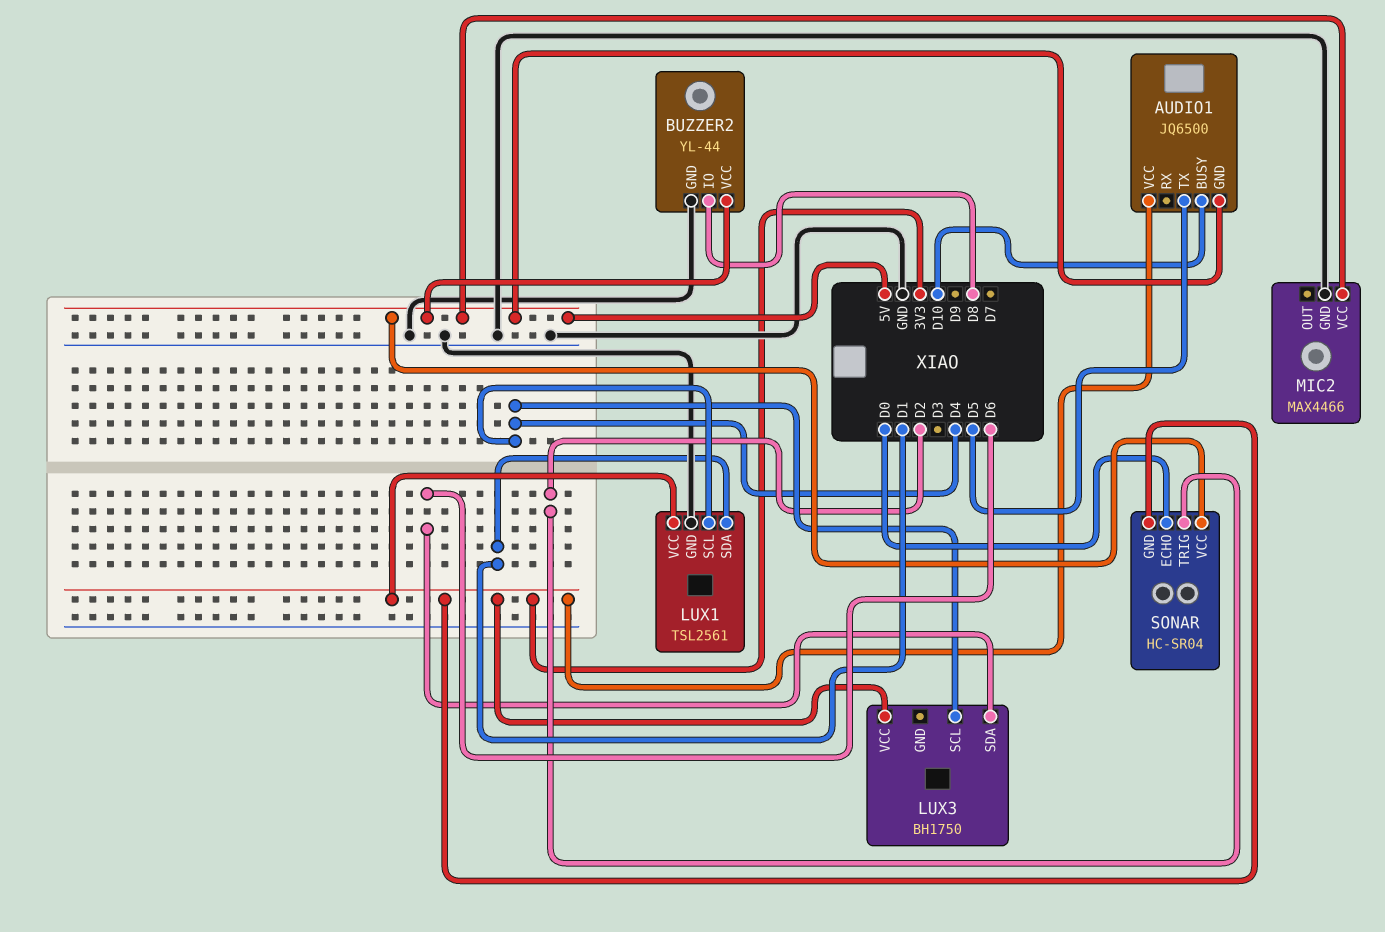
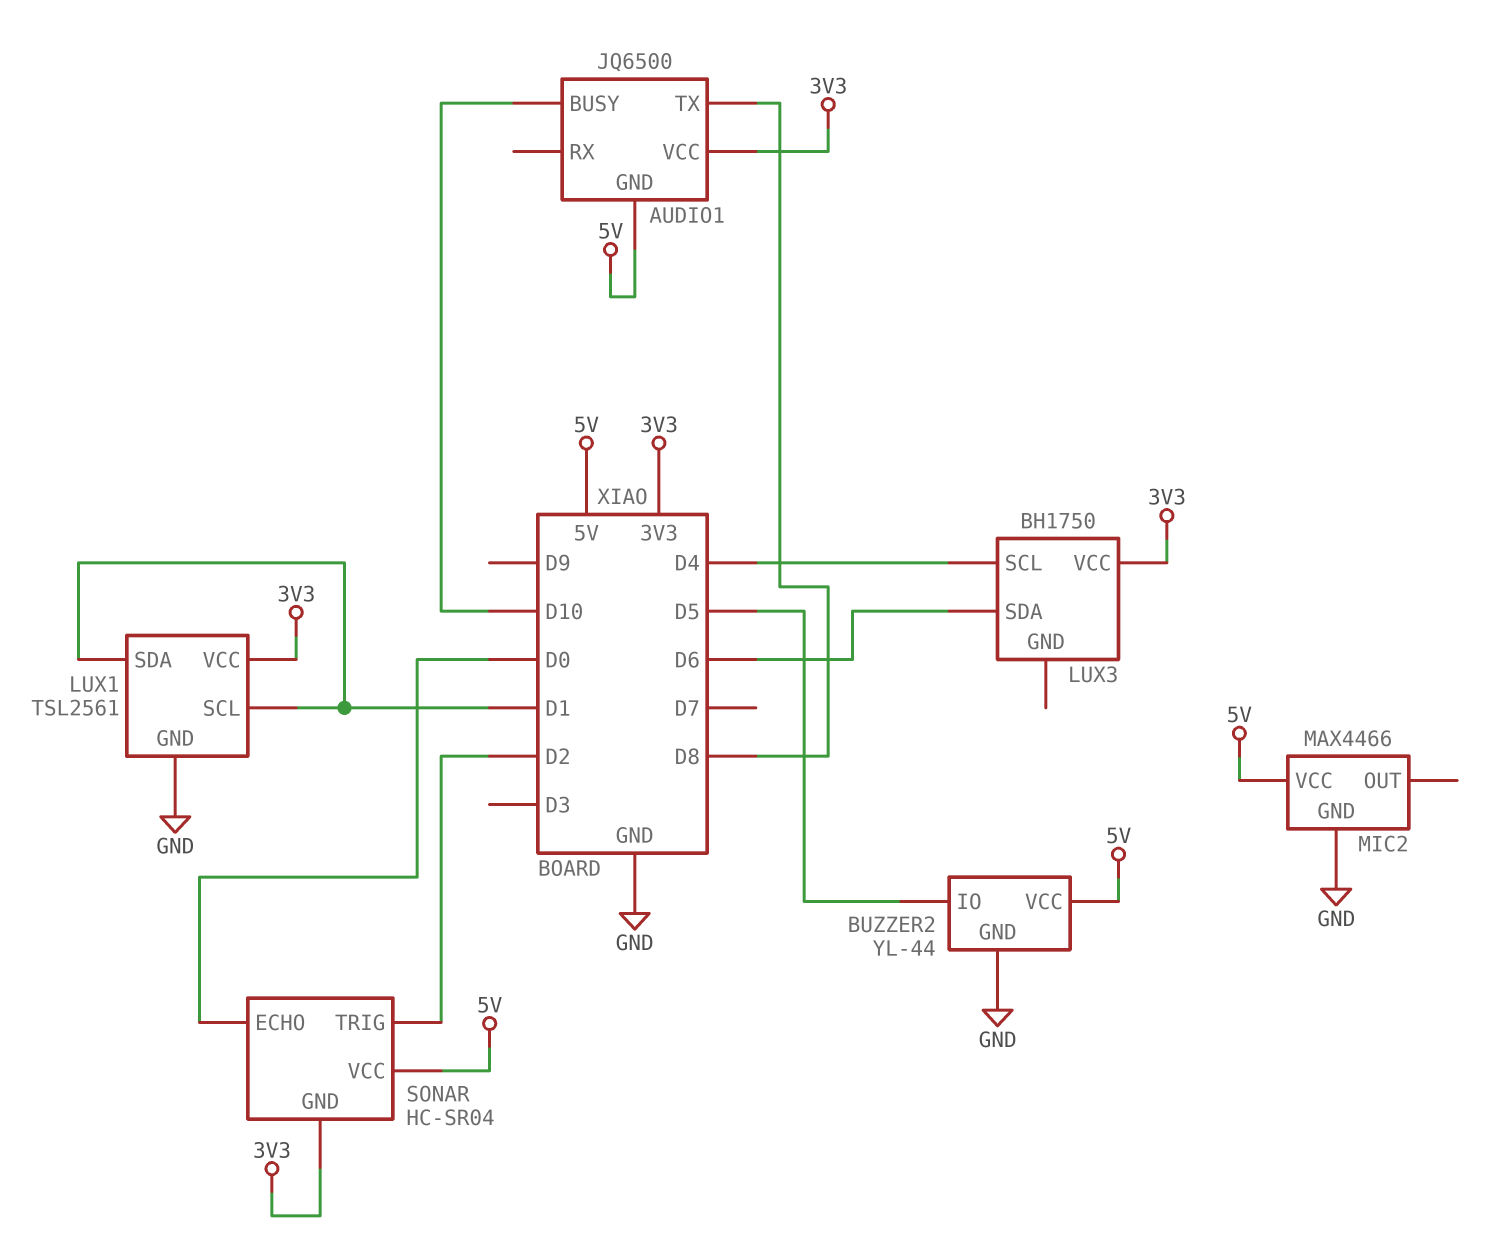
AUDIO1 pin TX: D5 -> D8
BUZZER2 pin IO: D8 -> D5
LUX1 pin SCL: D4 -> D1

